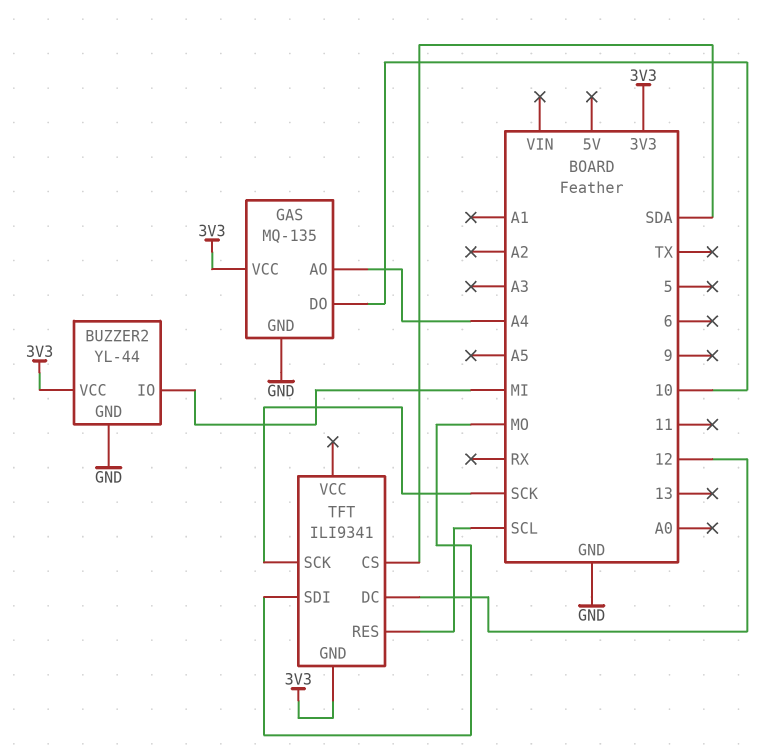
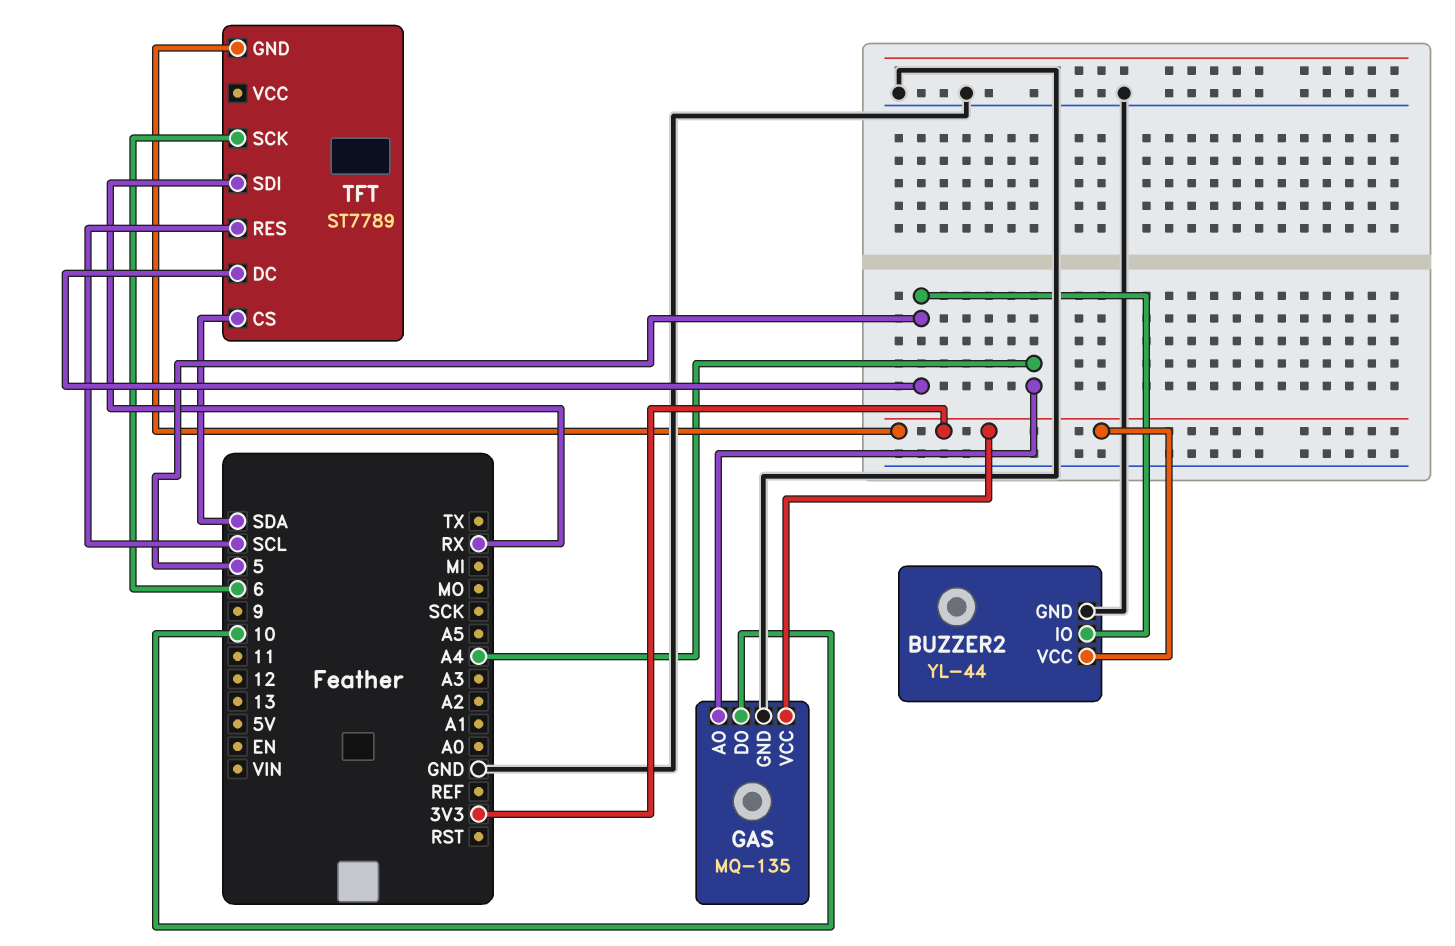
BUZZER2 pin IO: MI -> 5
TFT: ILI9341 -> ST7789
TFT pin DC: 12 -> 5
TFT pin SCK: SCK -> 6
TFT pin SDI: MO -> RX

